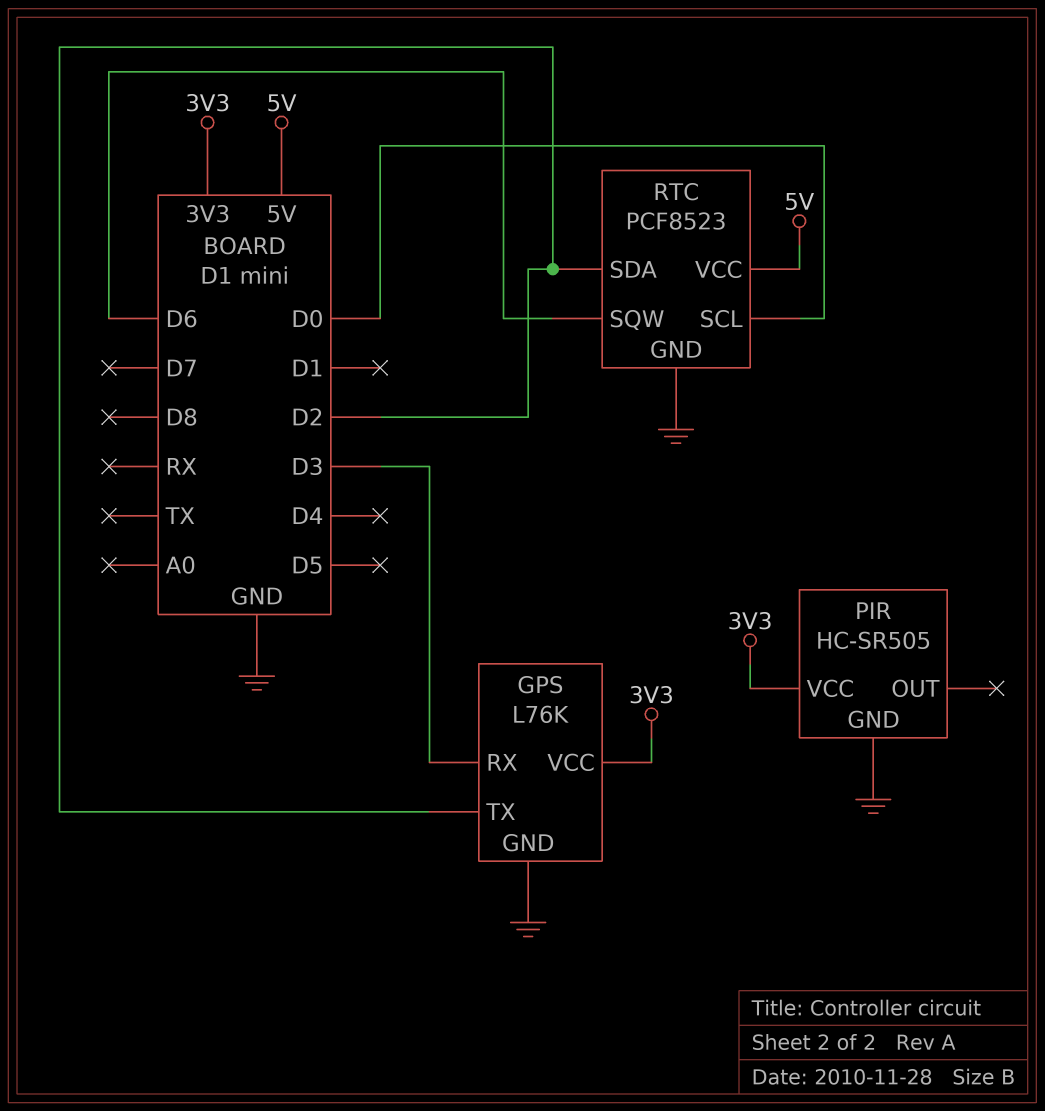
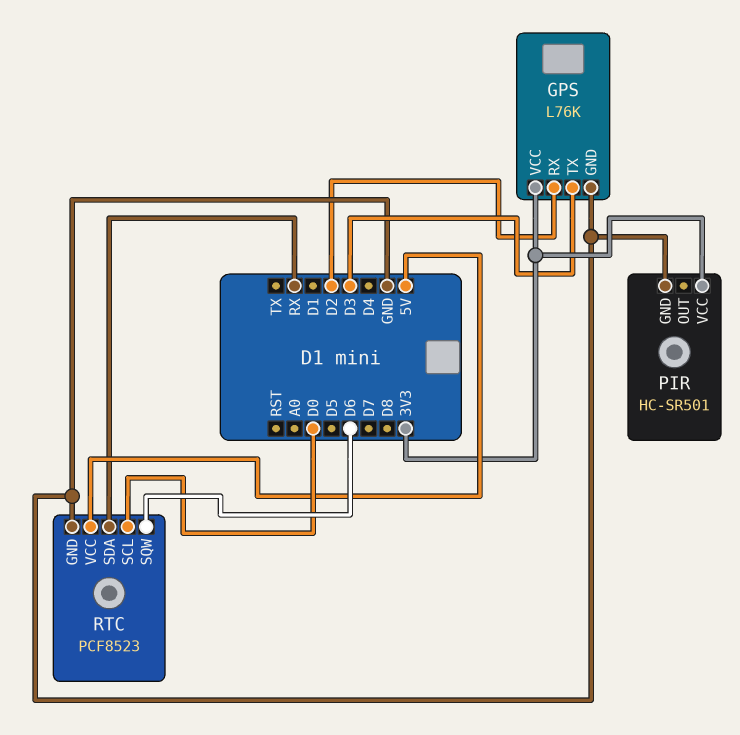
GPS pin RX: D3 -> D2
GPS pin TX: D2 -> D3
PIR: HC-SR505 -> HC-SR501
RTC pin SDA: D2 -> RX

